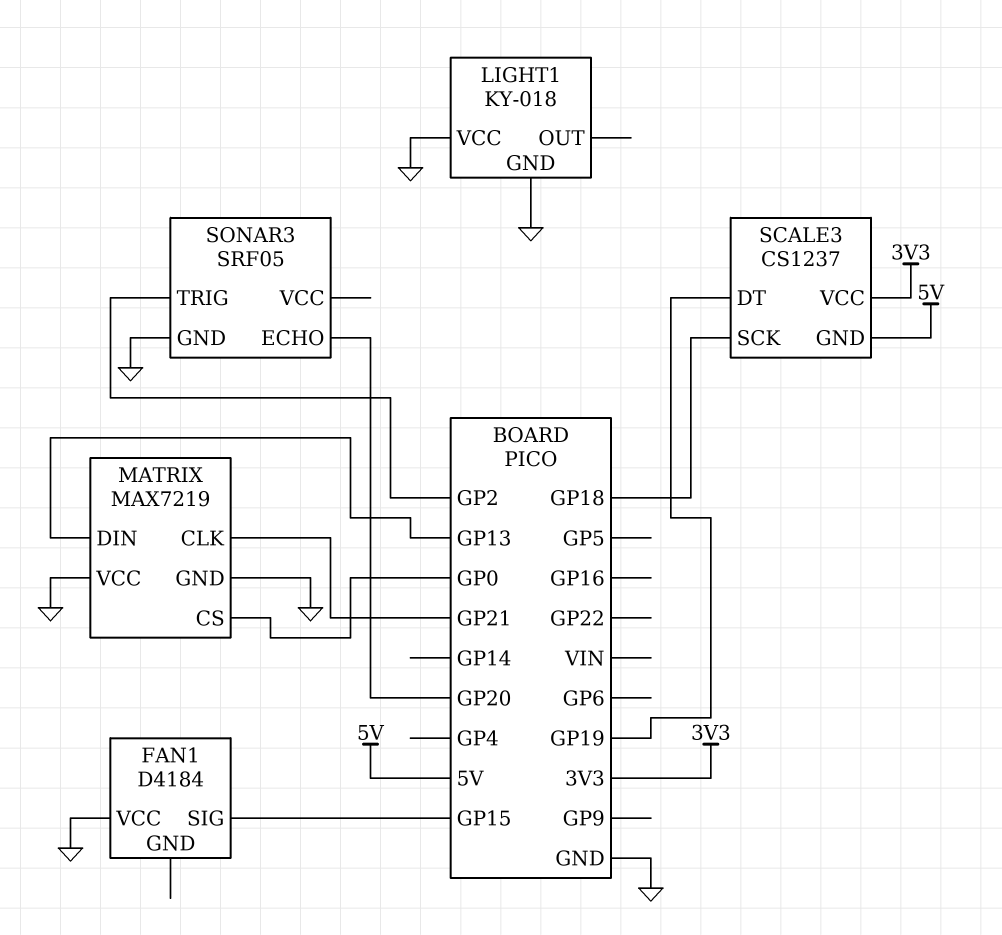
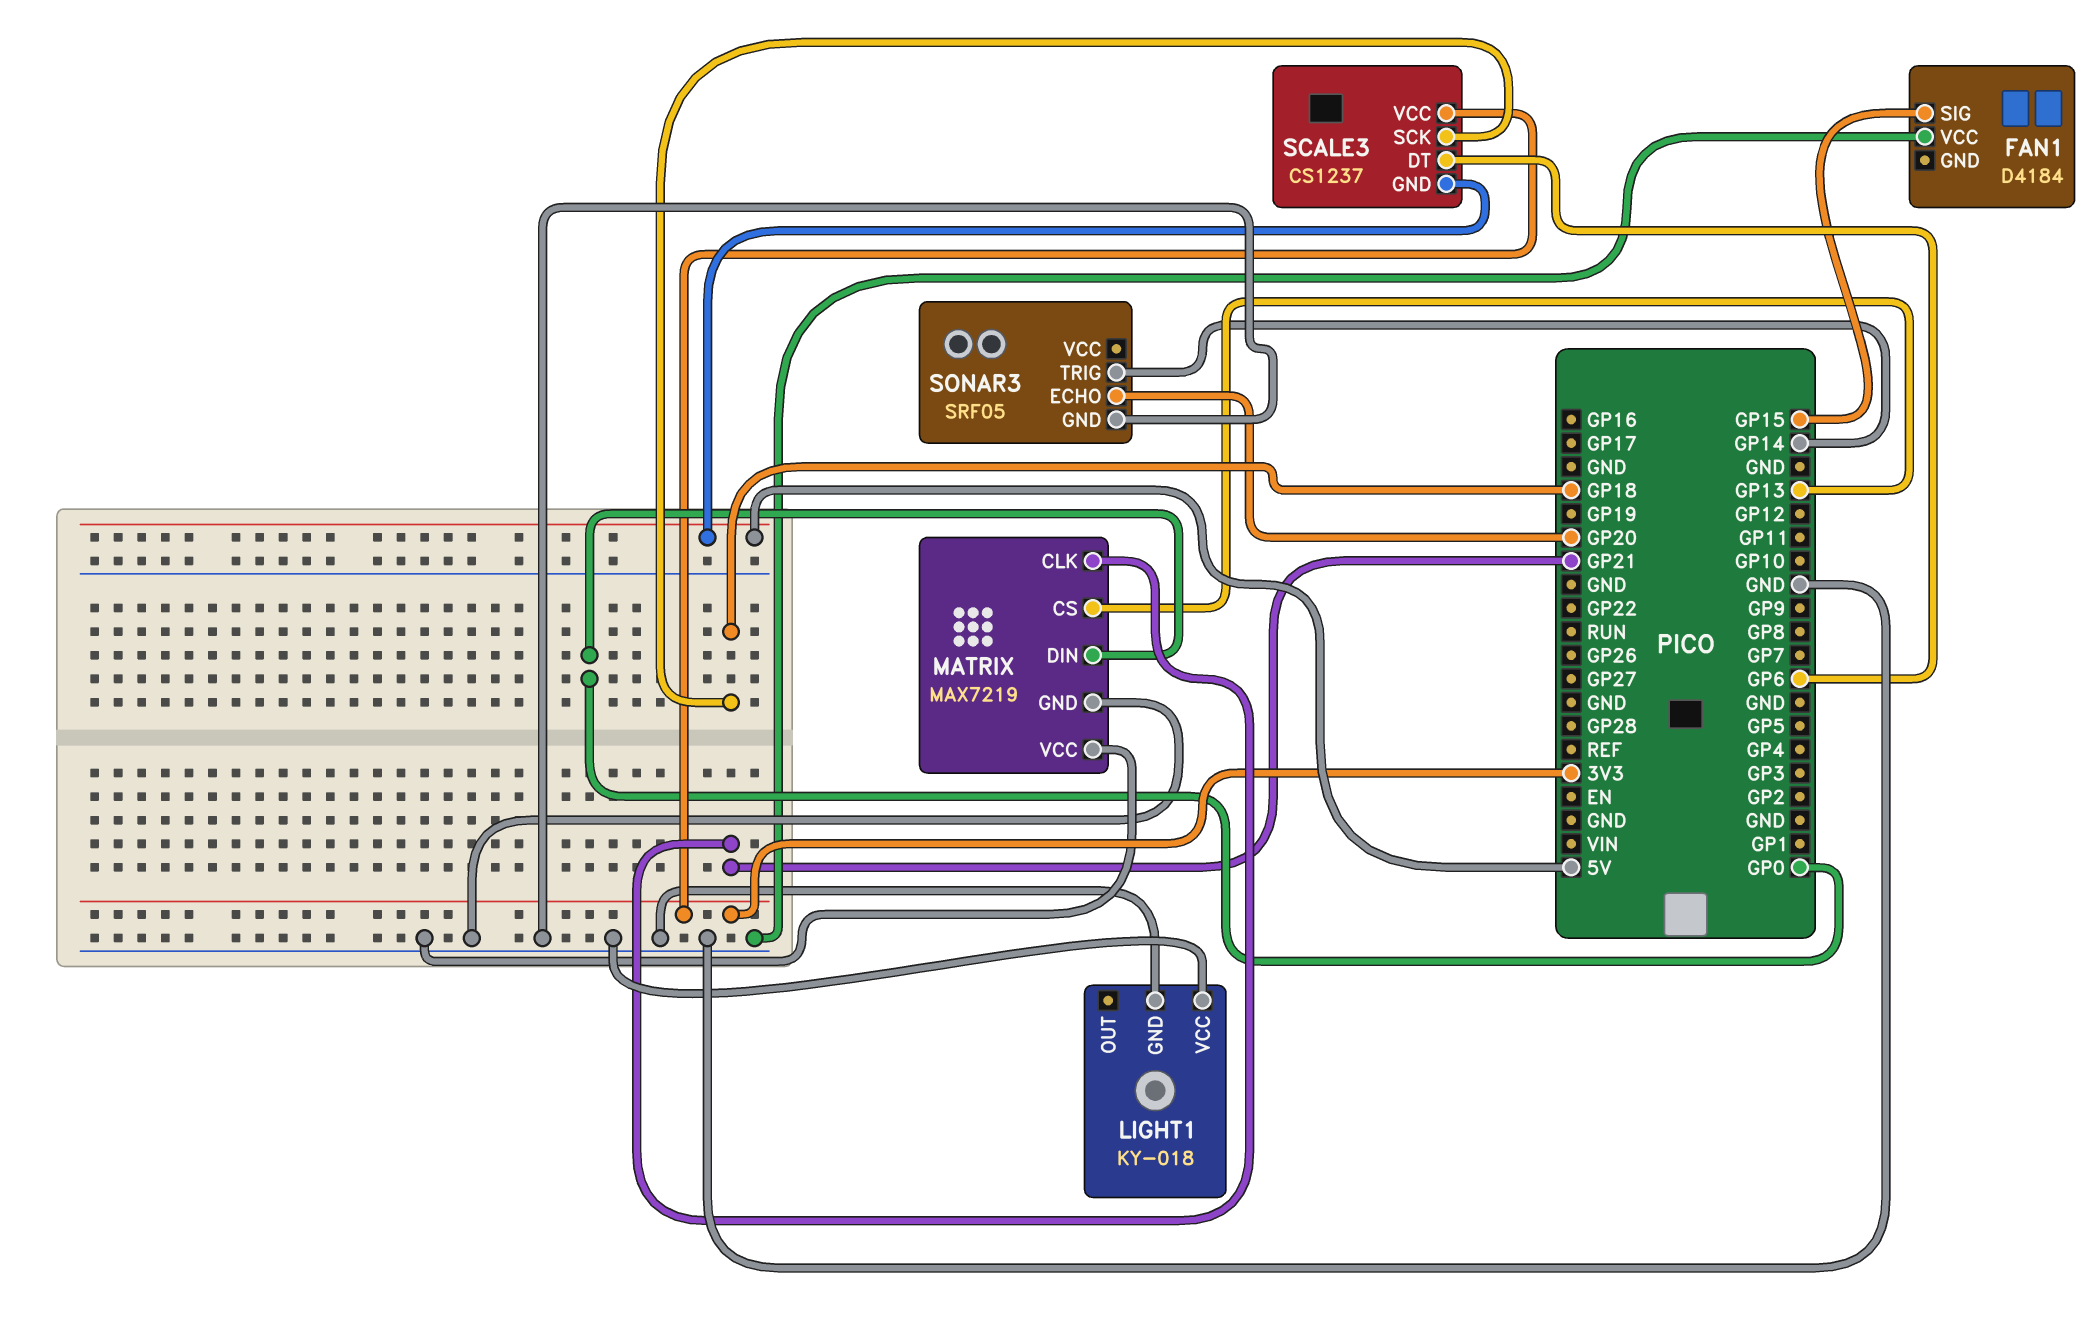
MATRIX pin CS: GP0 -> GP13
MATRIX pin DIN: GP13 -> GP0
SCALE3 pin DT: GP19 -> GP6
SONAR3 pin TRIG: GP2 -> GP14

